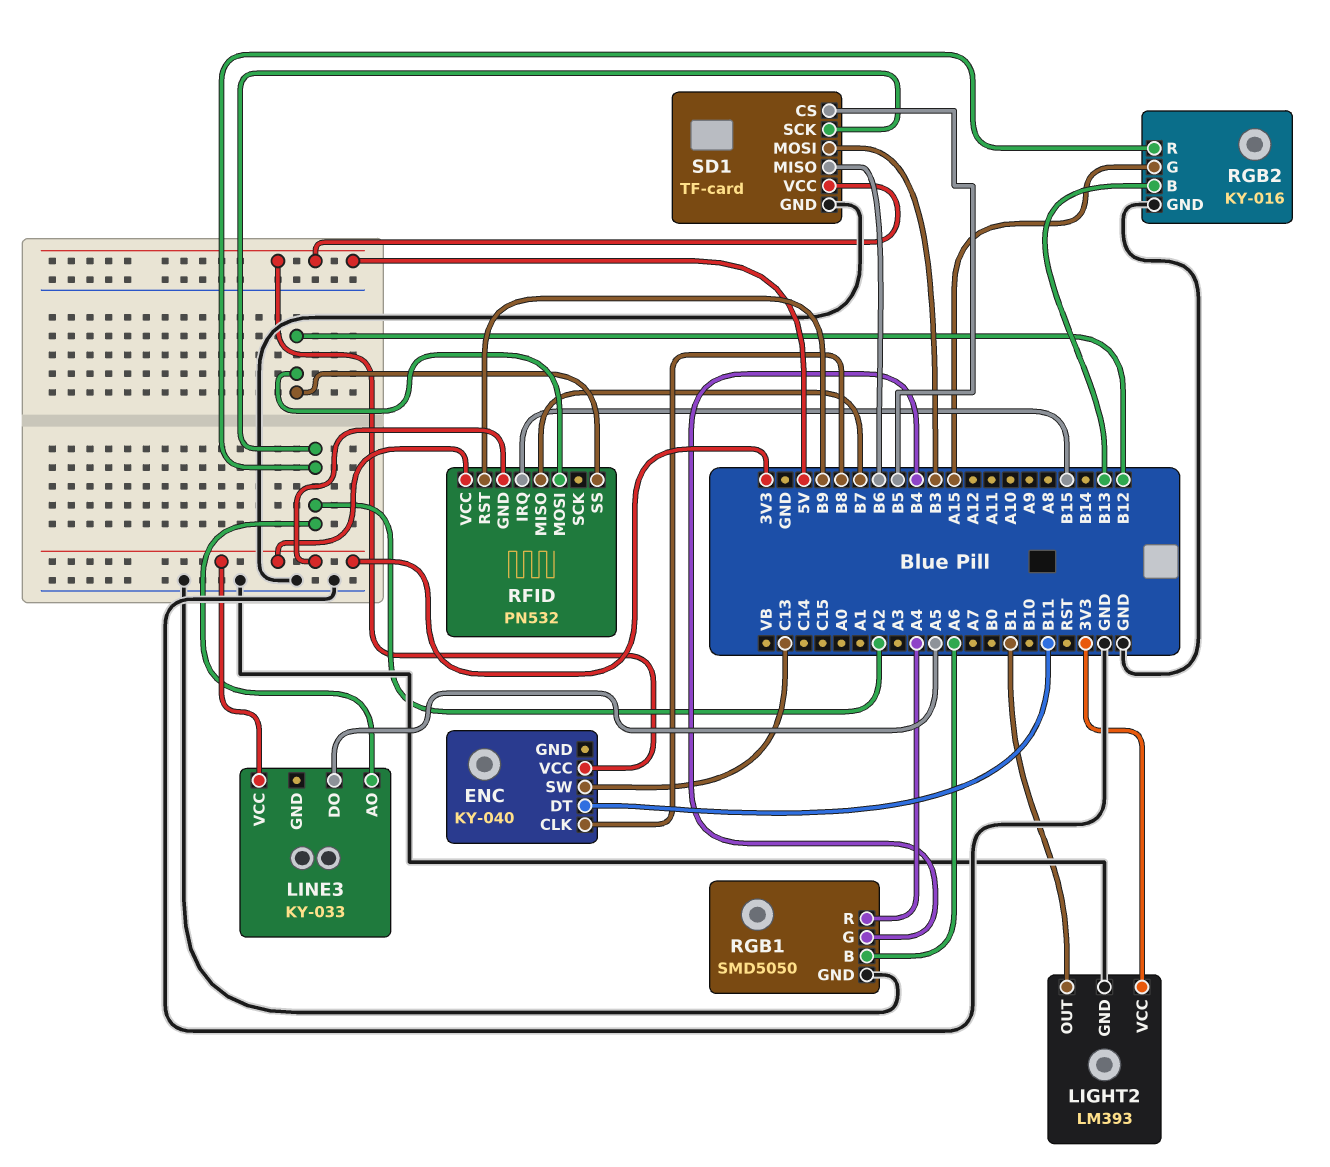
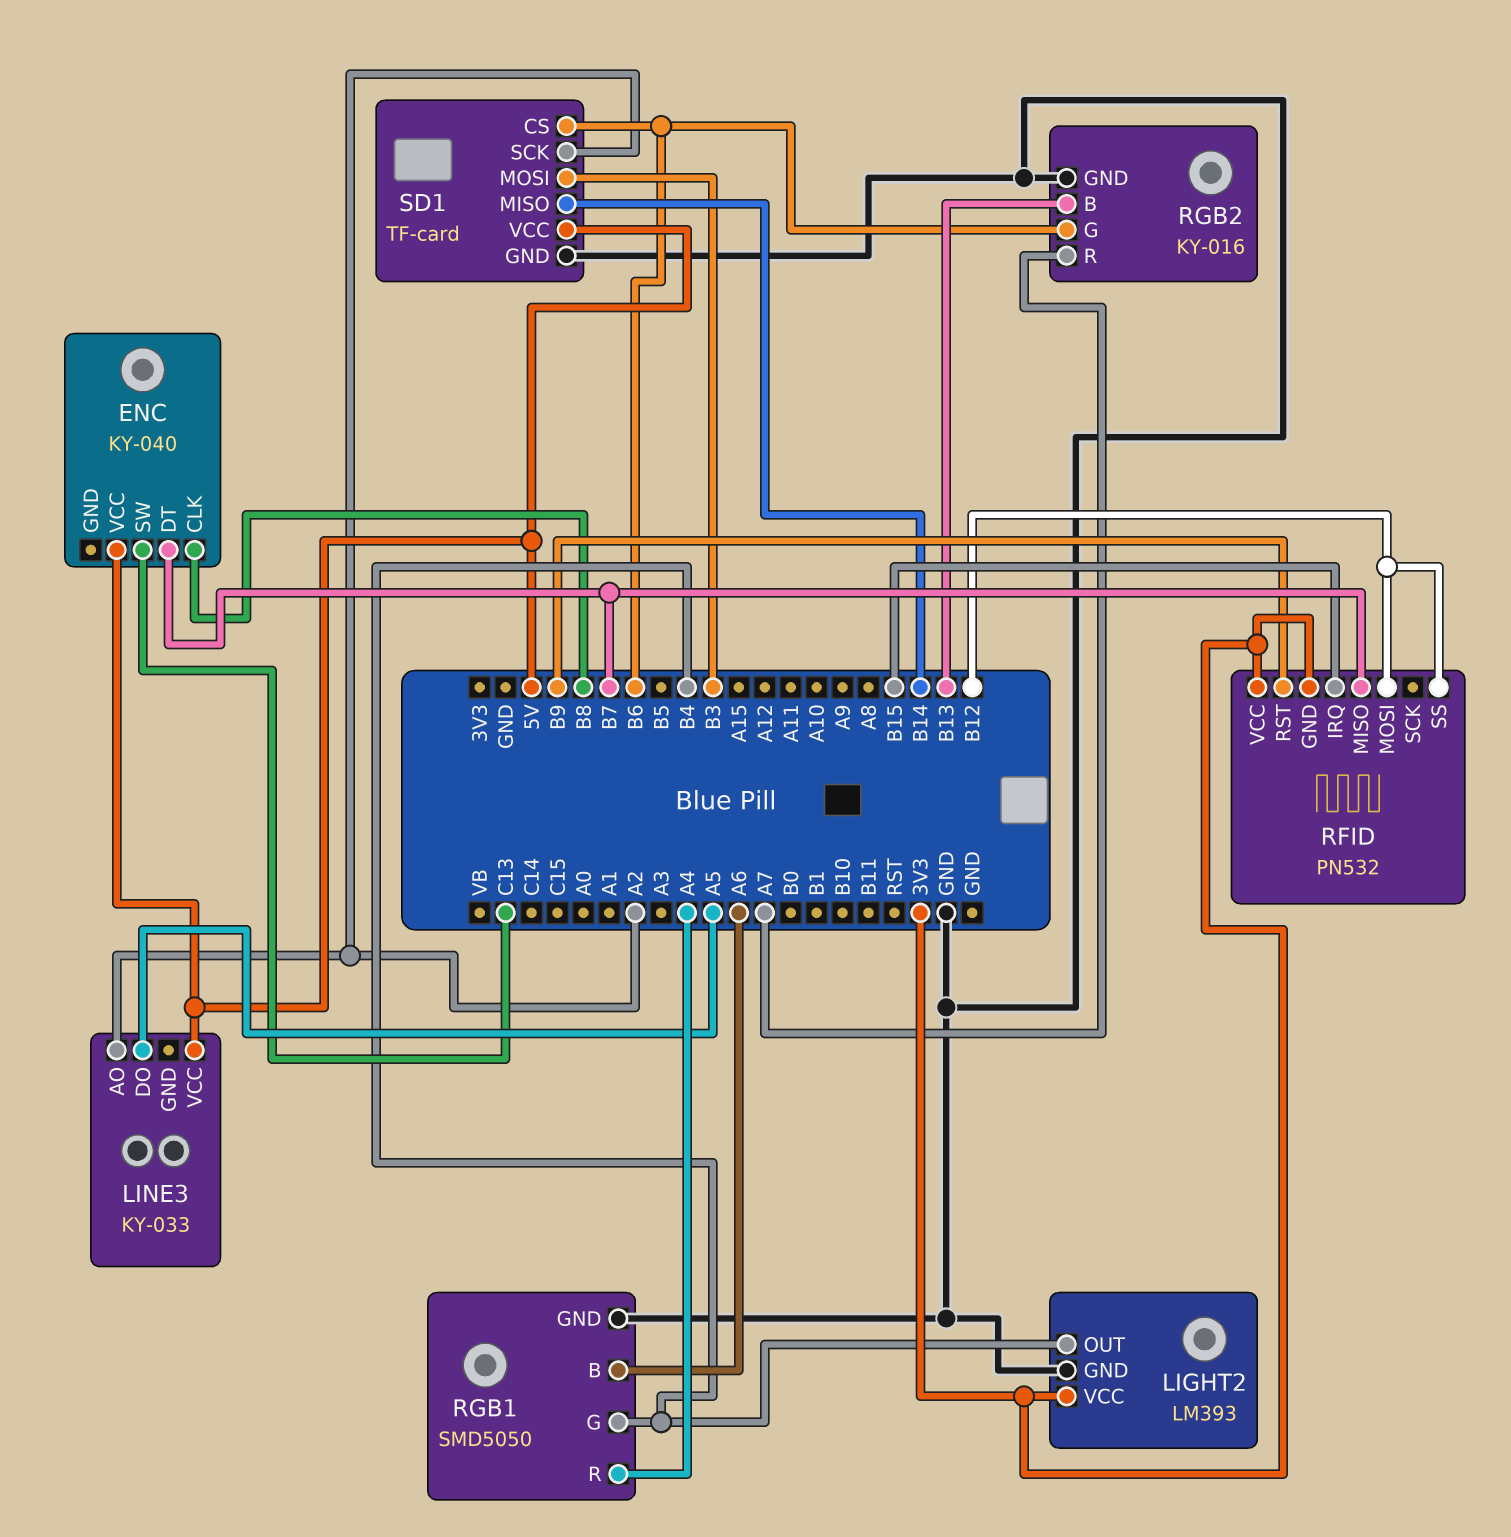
ENC pin DT: B11 -> B7
LIGHT2 pin OUT: B1 -> B4
LINE3 pin VCC: 3V3 -> 5V
RGB2 pin G: A15 -> B6
RGB2 pin R: A2 -> A7
SD1 pin CS: B5 -> B6
SD1 pin MISO: B6 -> B14

